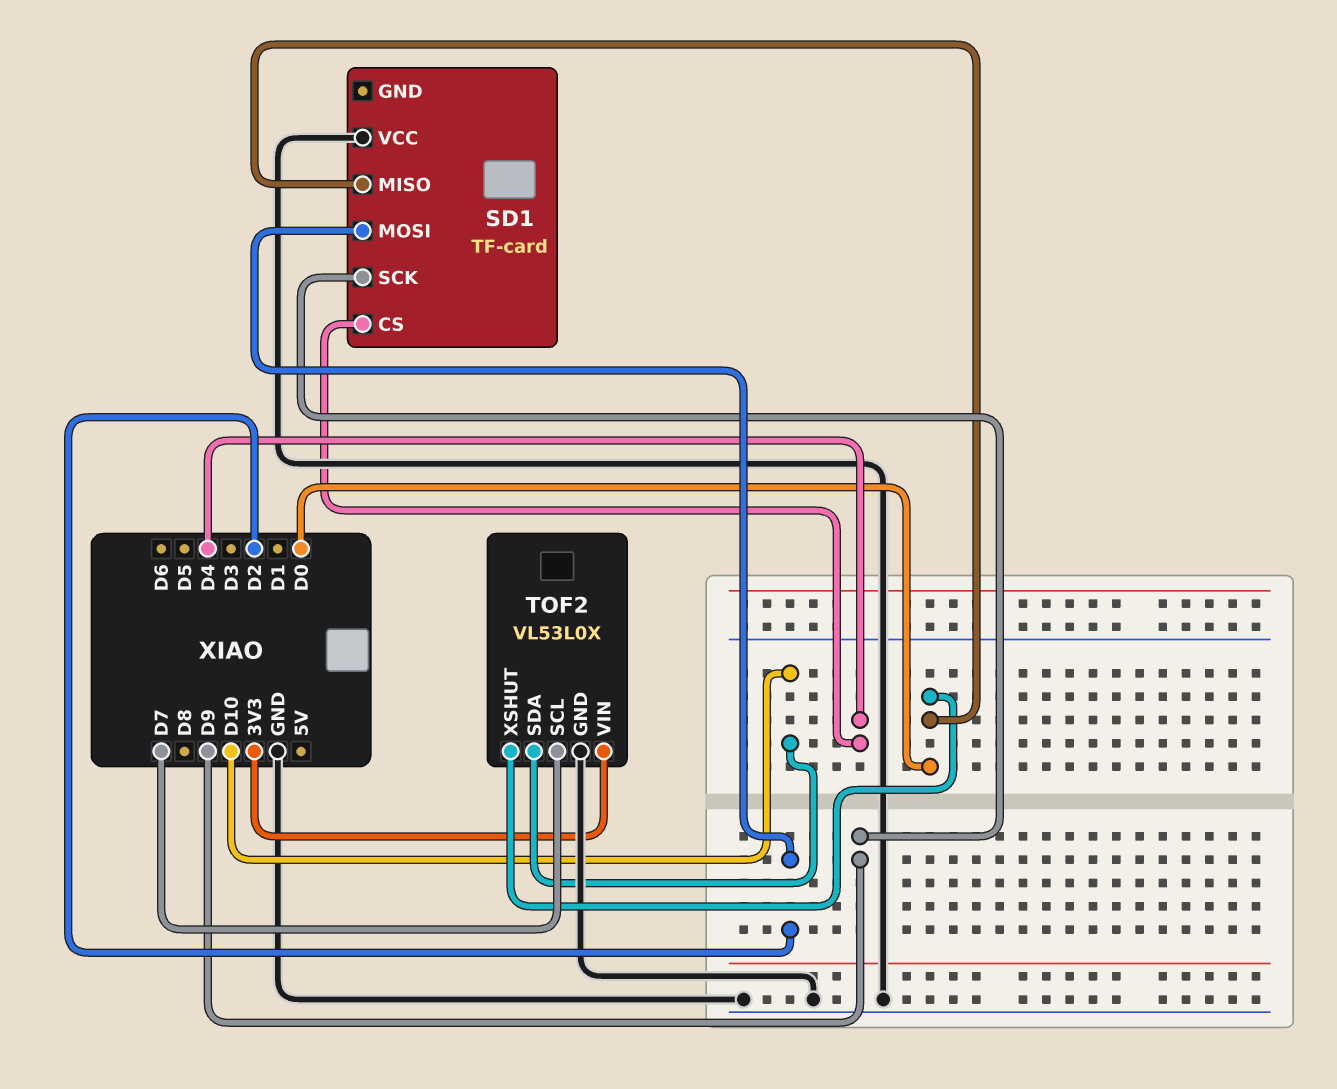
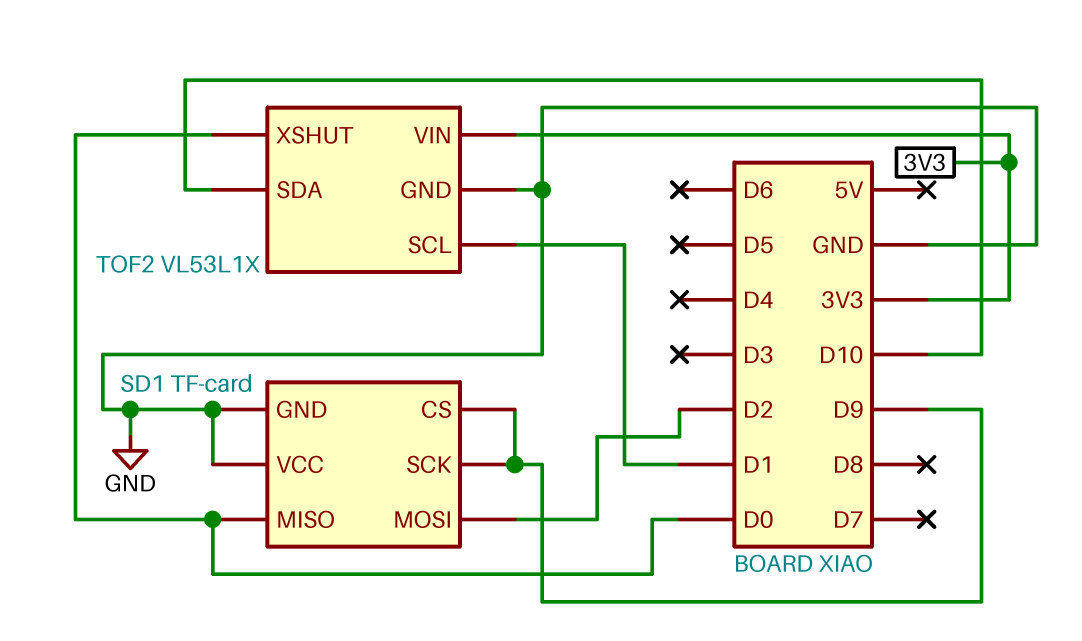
SD1 pin CS: D4 -> D9
SD1 pin GND: none -> GND
TOF2: VL53L0X -> VL53L1X
TOF2 pin SCL: D7 -> D1

